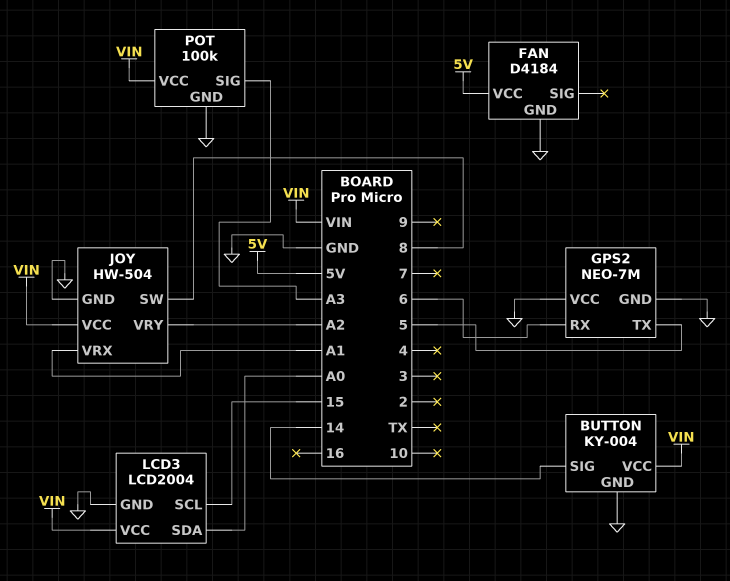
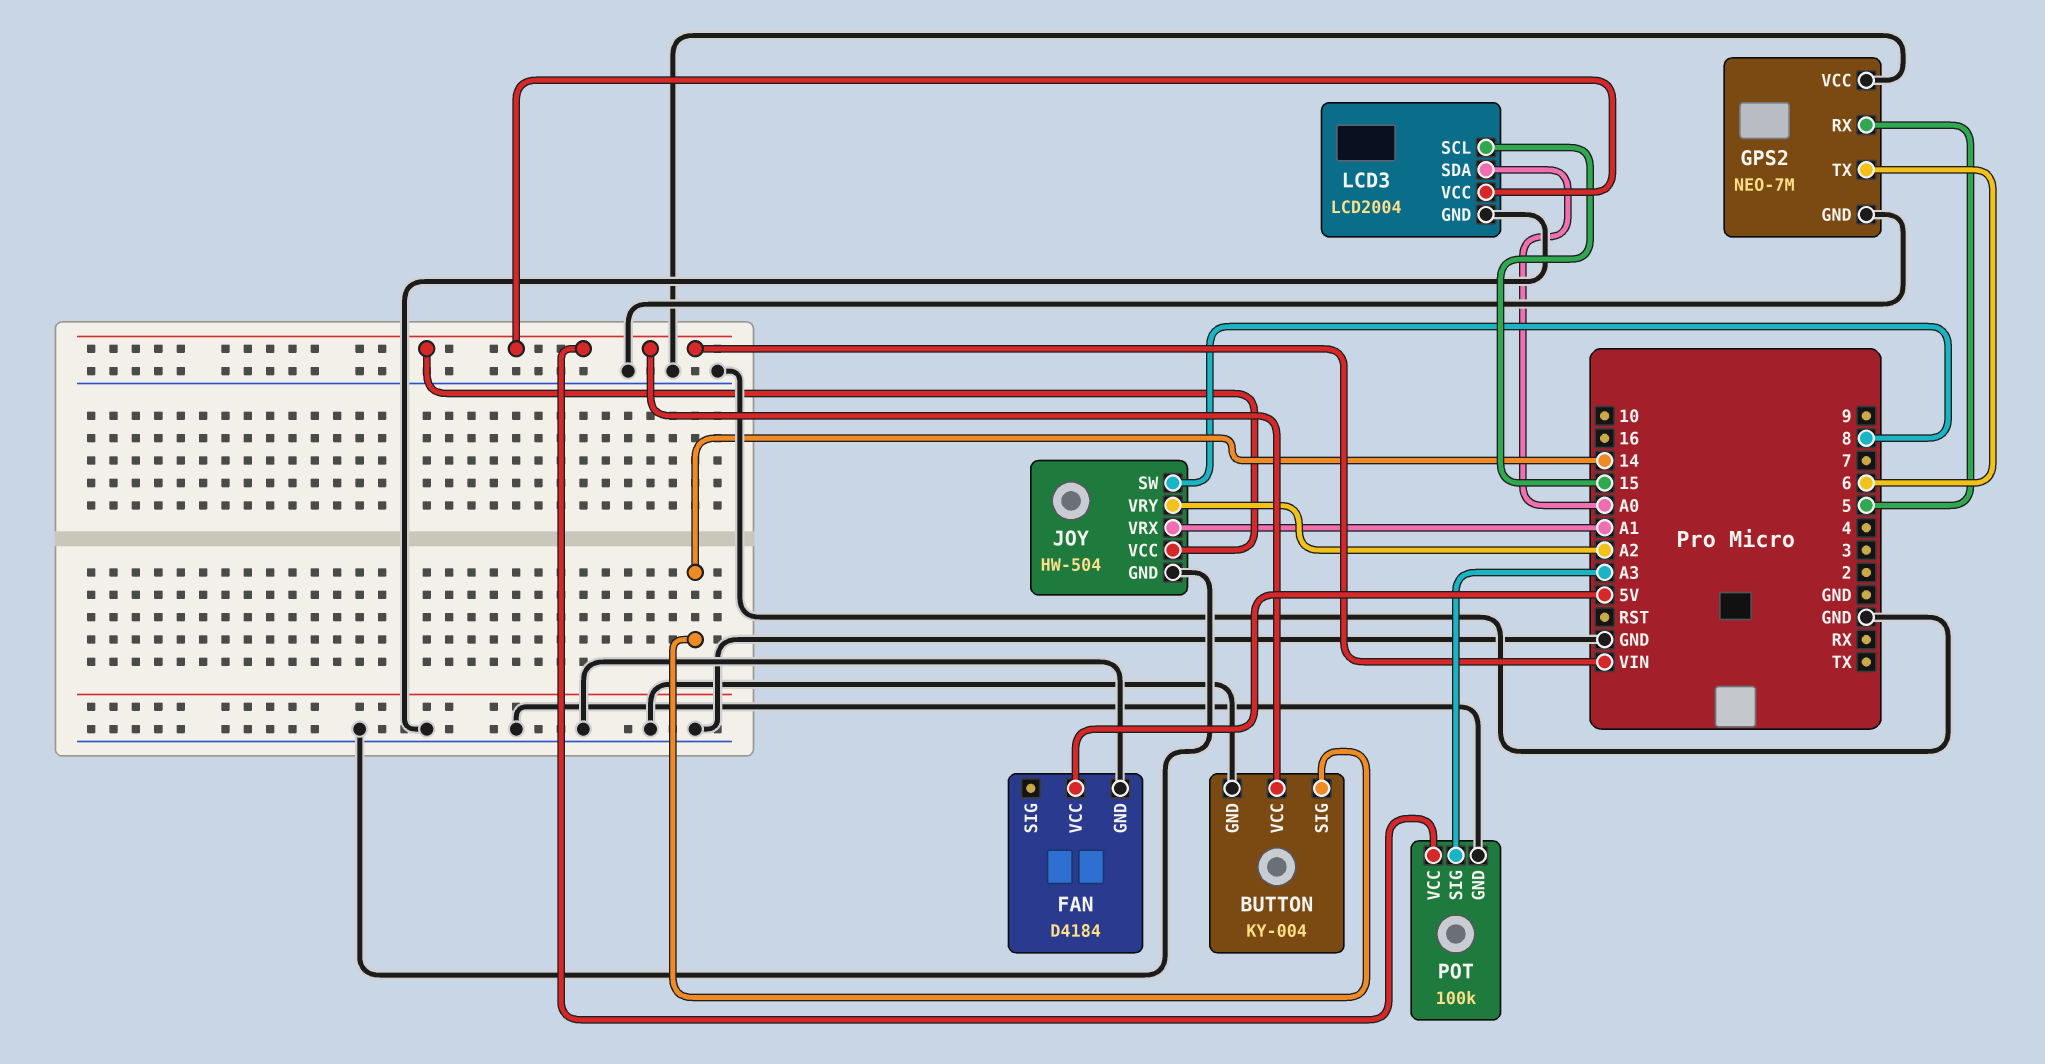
GPS2 pin RX: 6 -> 5
GPS2 pin TX: 5 -> 6

